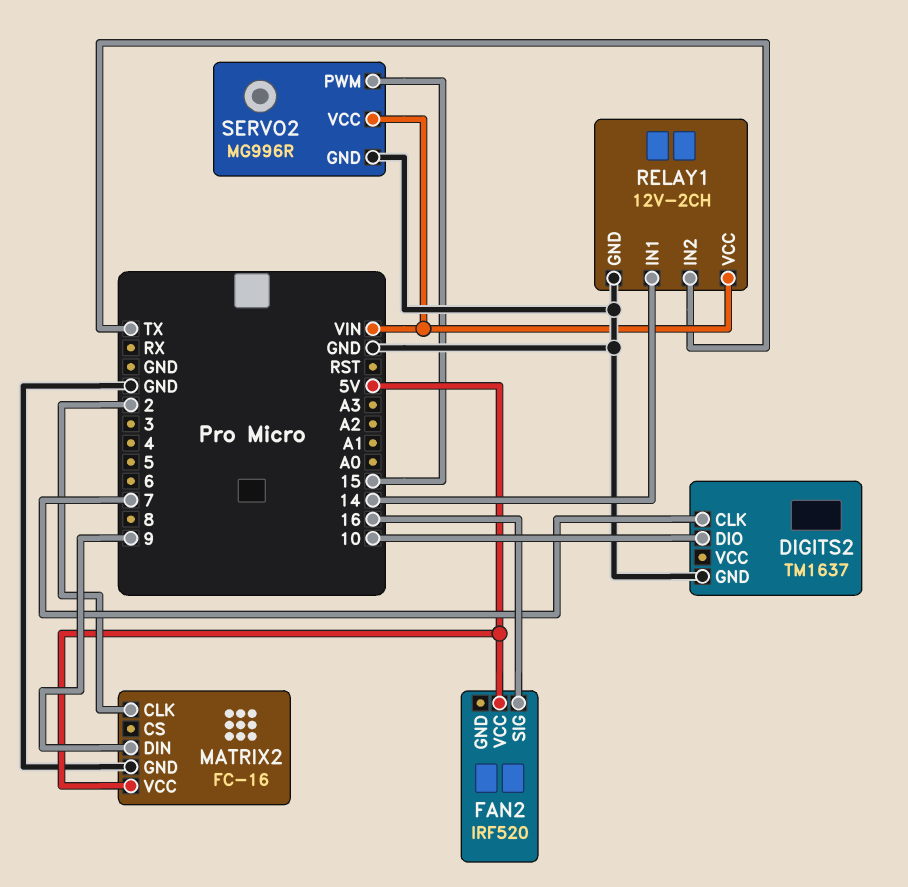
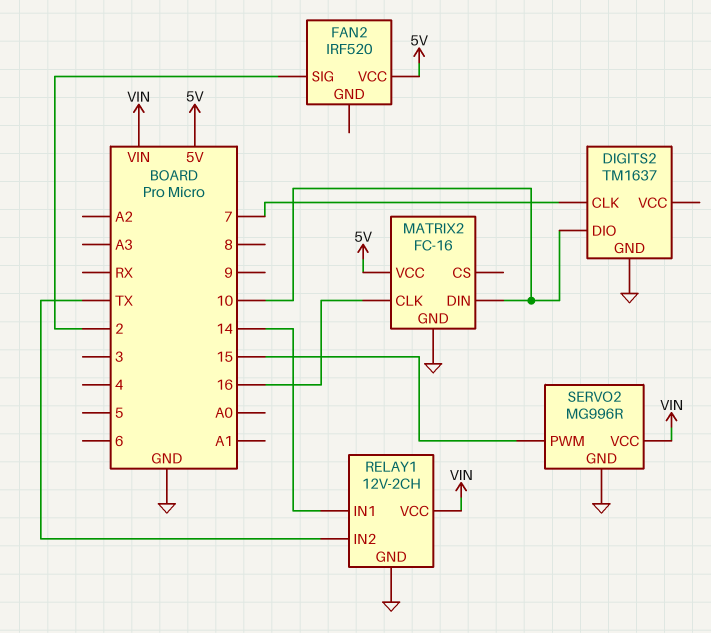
FAN2 pin SIG: 16 -> 2
MATRIX2 pin CLK: 2 -> 16
MATRIX2 pin DIN: 9 -> 10

